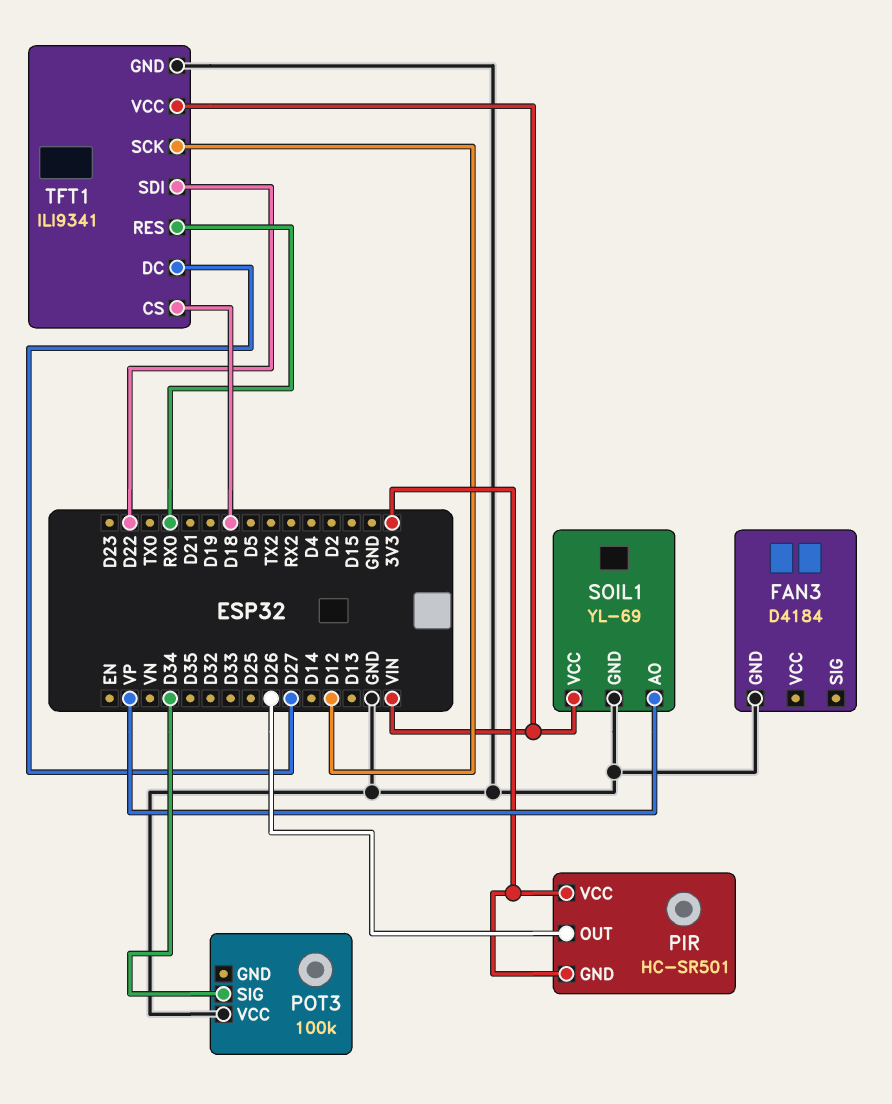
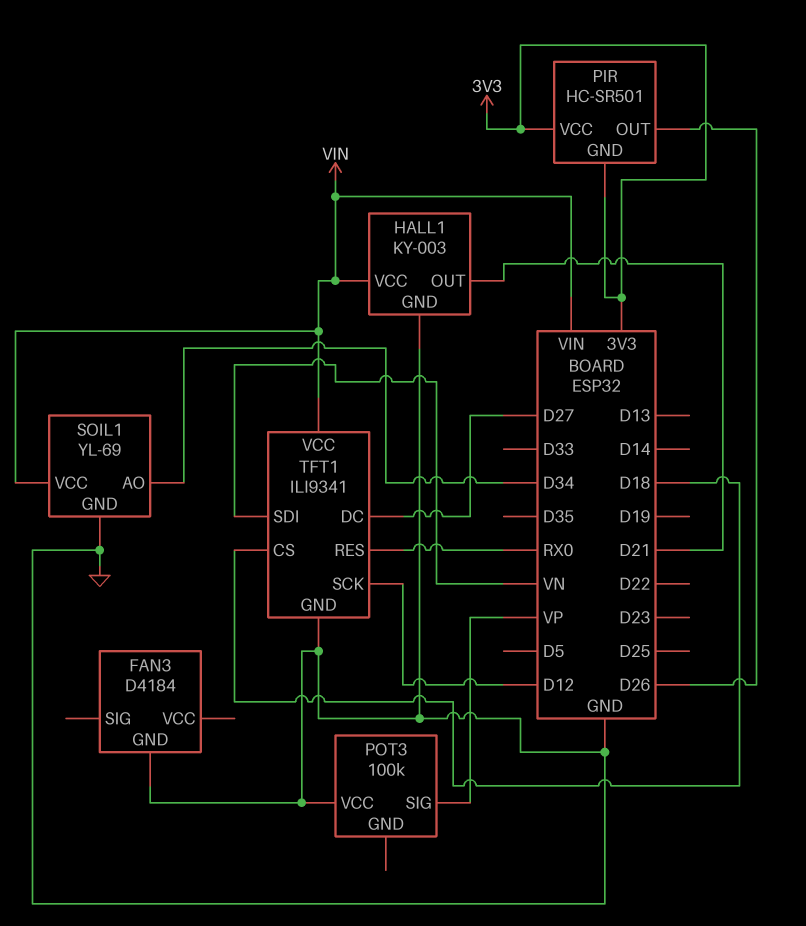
HALL1: none -> KY-003
HALL1 pin GND: none -> GND
HALL1 pin OUT: none -> D21
HALL1 pin VCC: none -> VIN
POT3 pin SIG: D34 -> VP
SOIL1 pin AO: VP -> D34
TFT1 pin SDI: D22 -> VN

